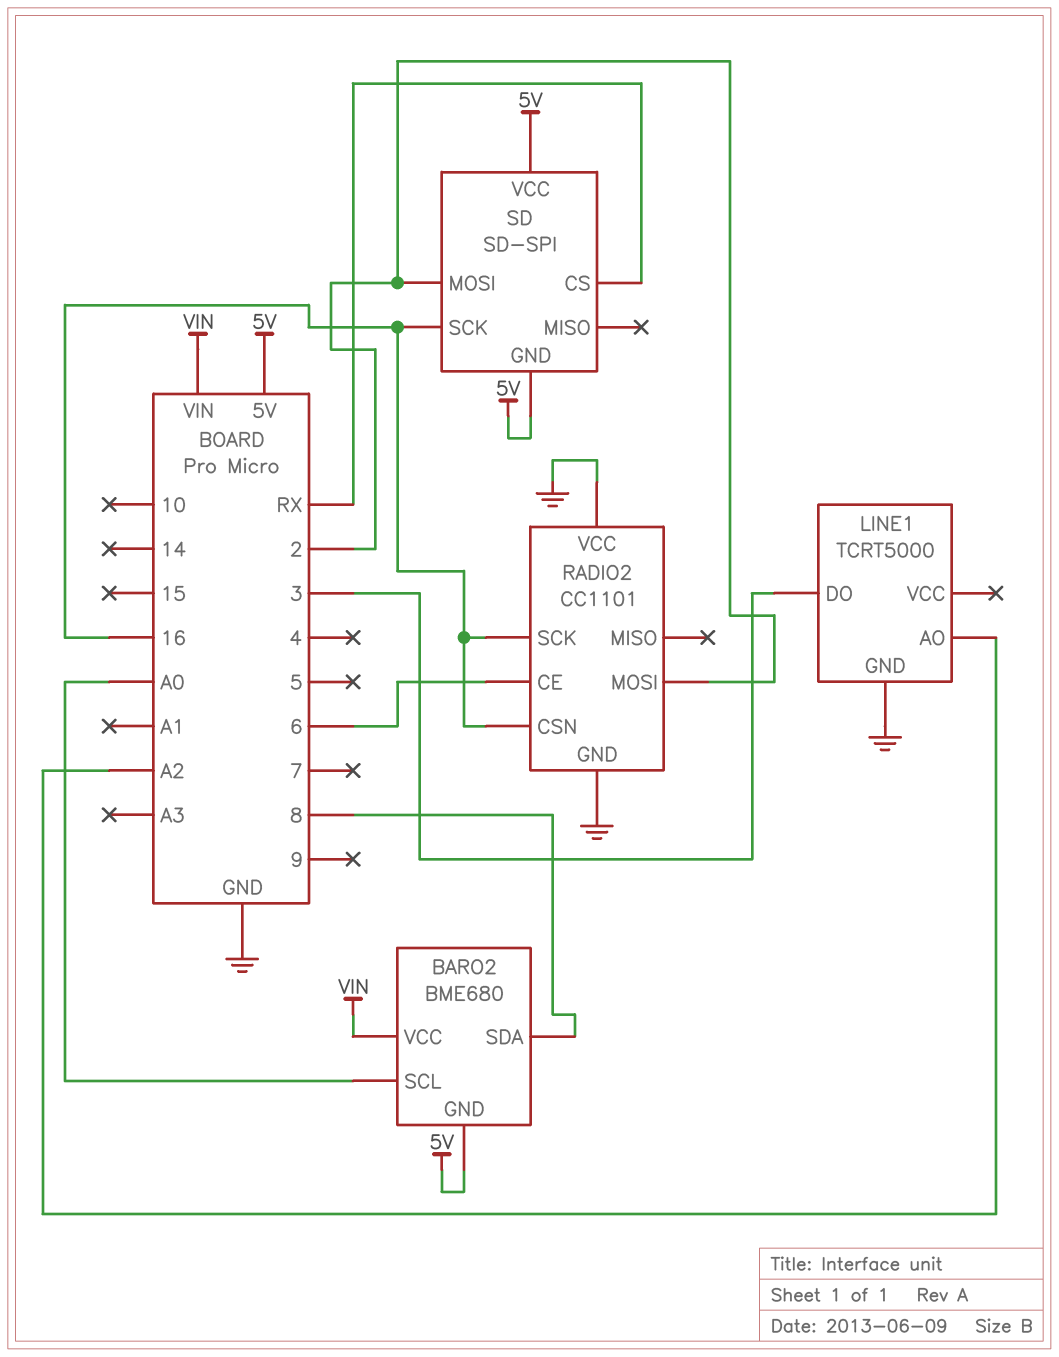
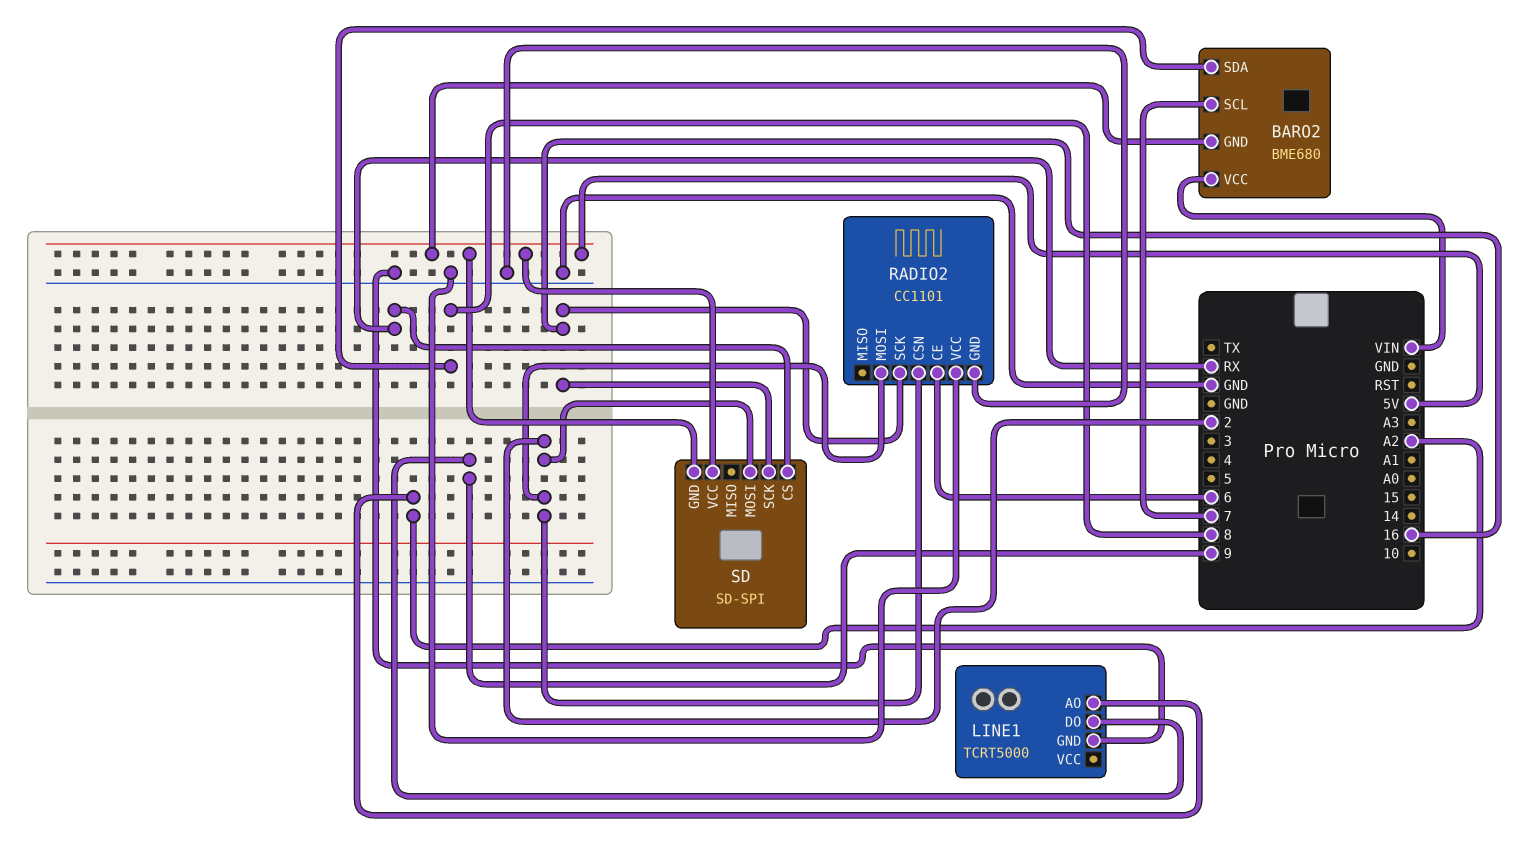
BARO2 pin SCL: A0 -> 7
LINE1 pin DO: 3 -> 9
RADIO2 pin CSN: 16 -> 2

